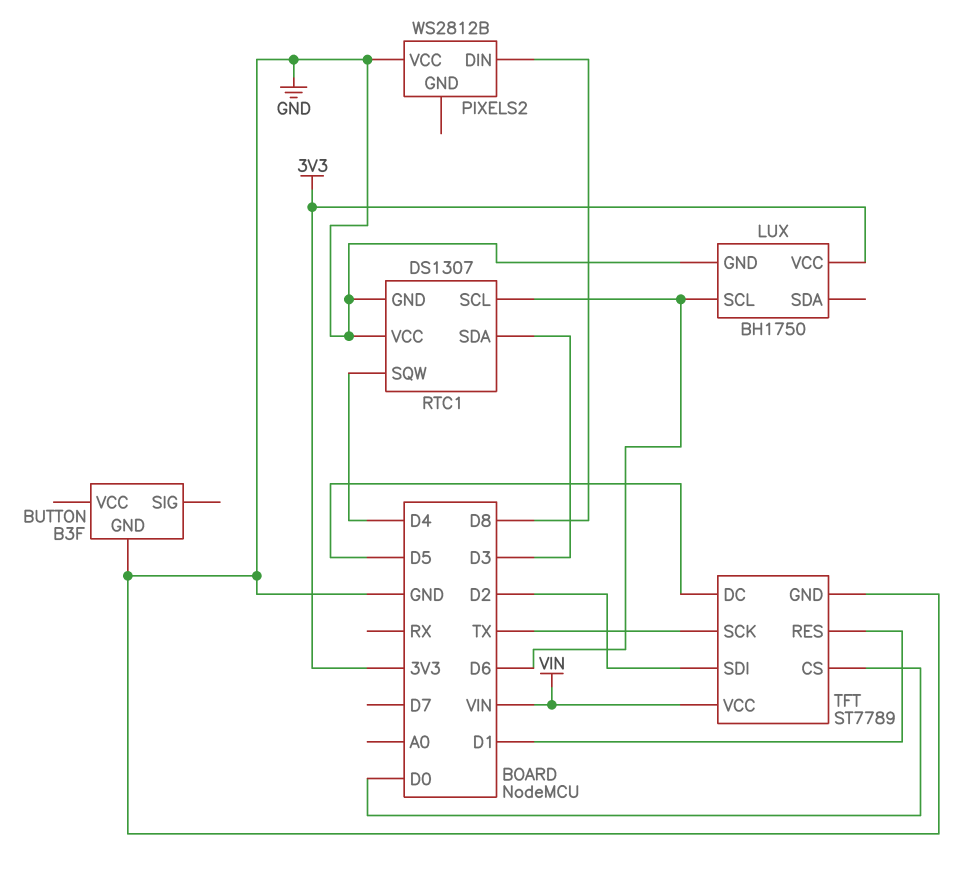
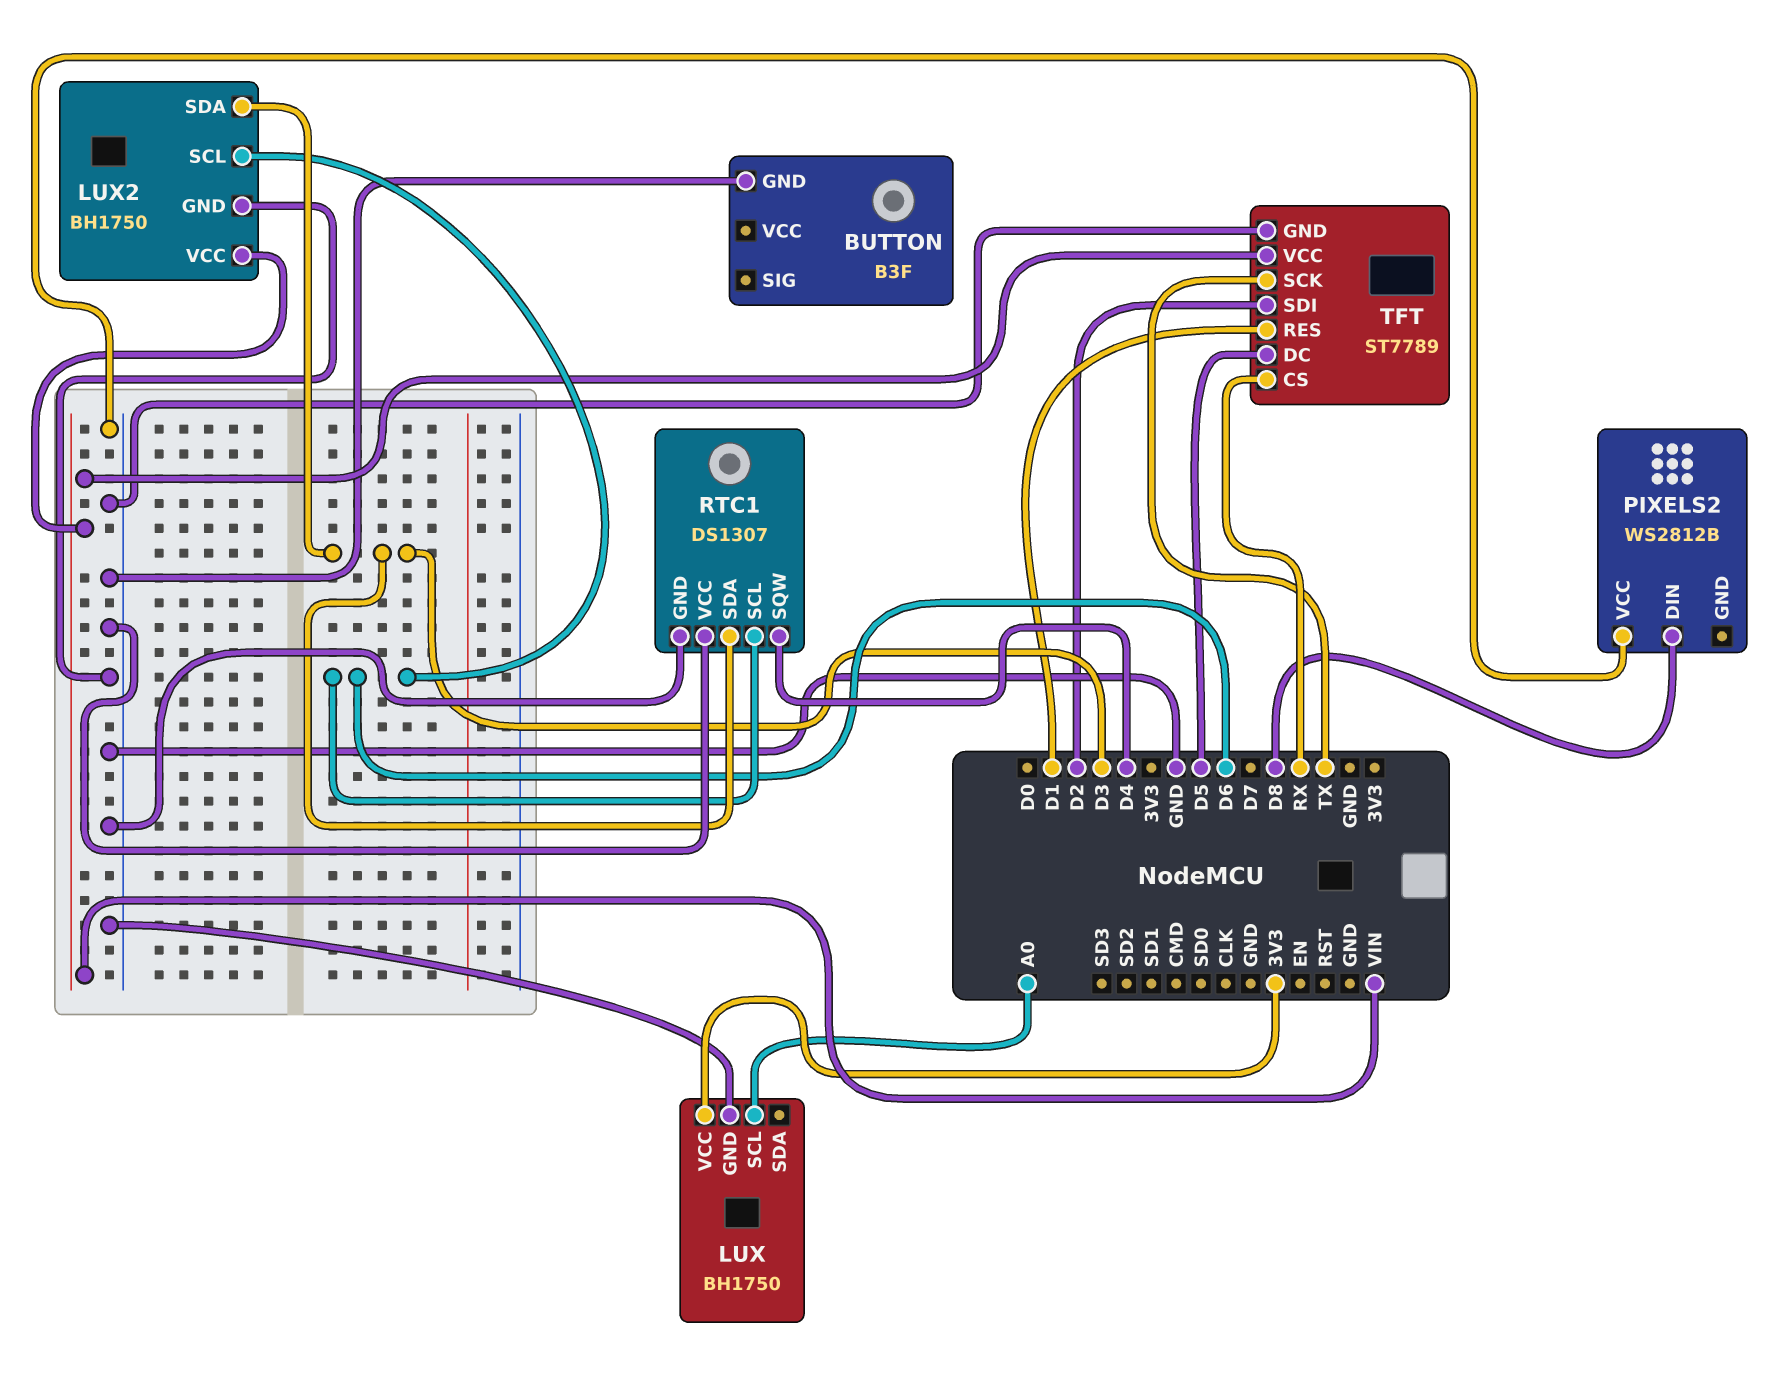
LUX pin SCL: D6 -> A0
LUX2: none -> BH1750
LUX2 pin GND: none -> GND
LUX2 pin SCL: none -> D6
LUX2 pin SDA: none -> D3
LUX2 pin VCC: none -> VIN
TFT pin CS: D0 -> RX

